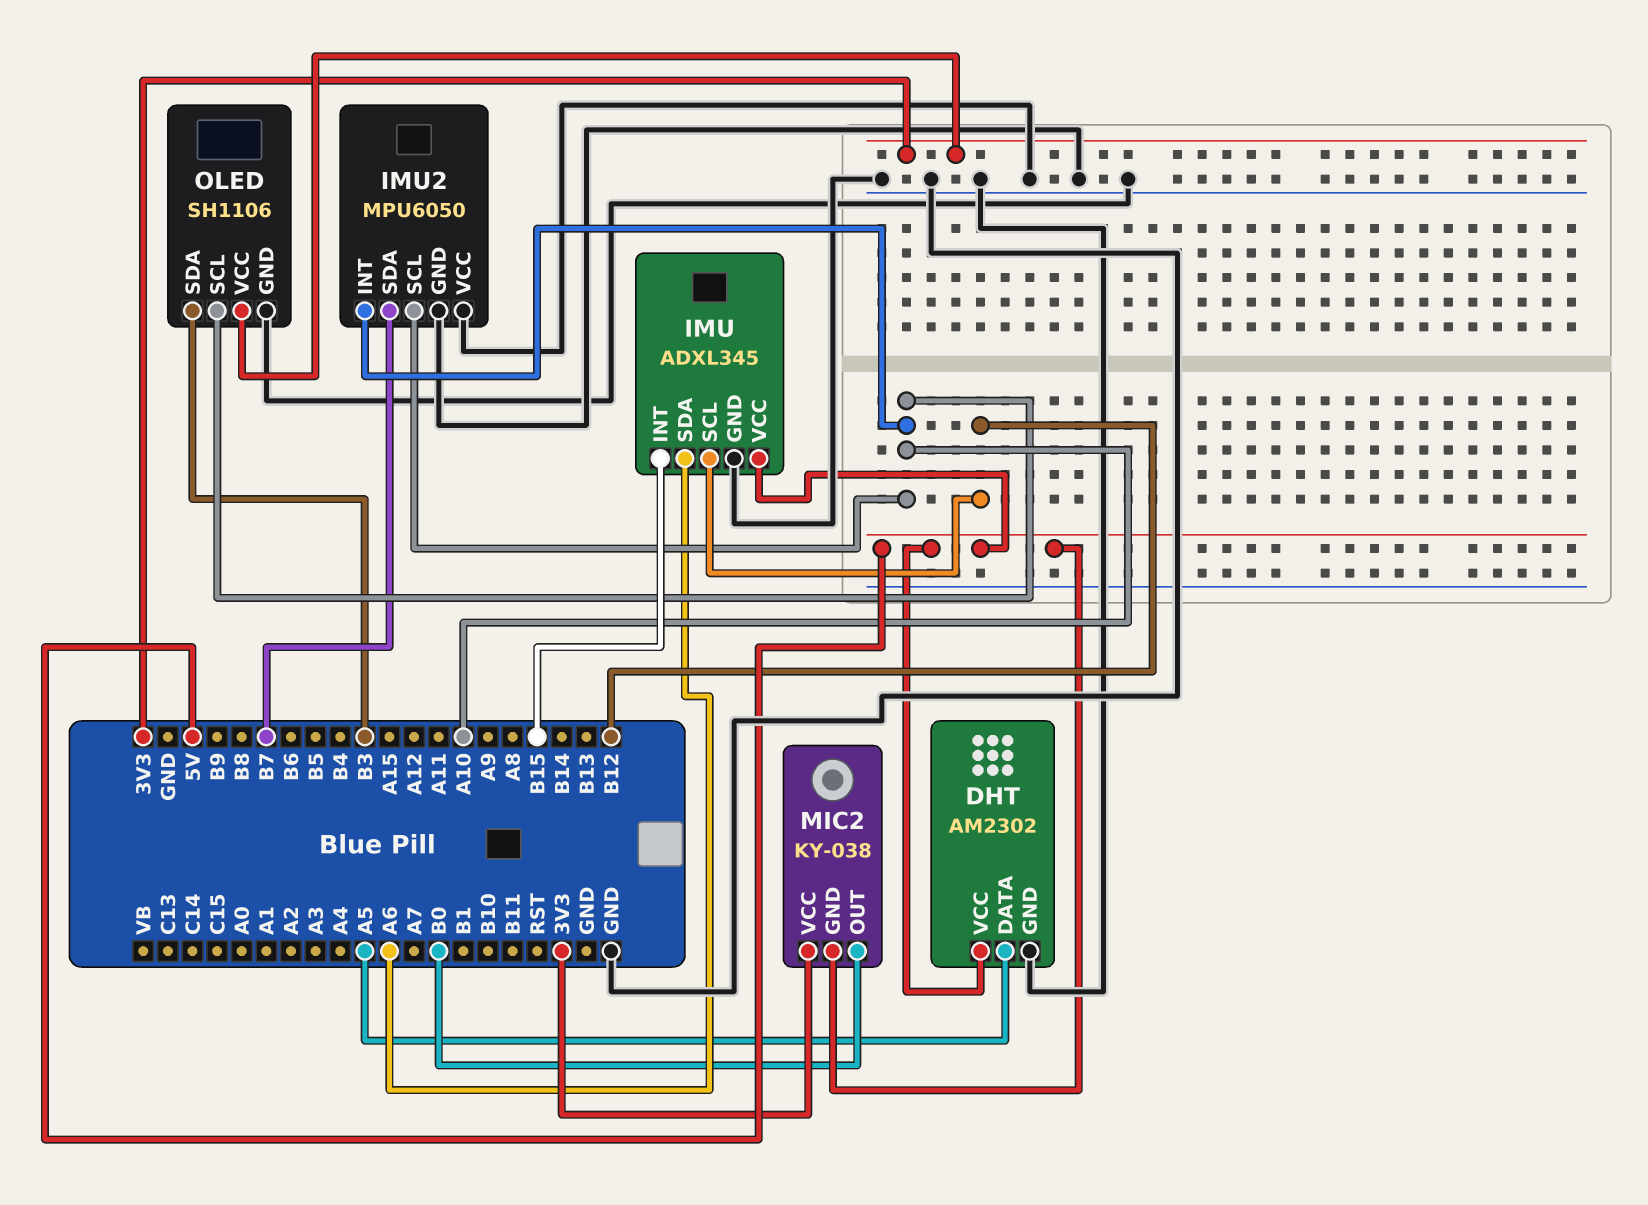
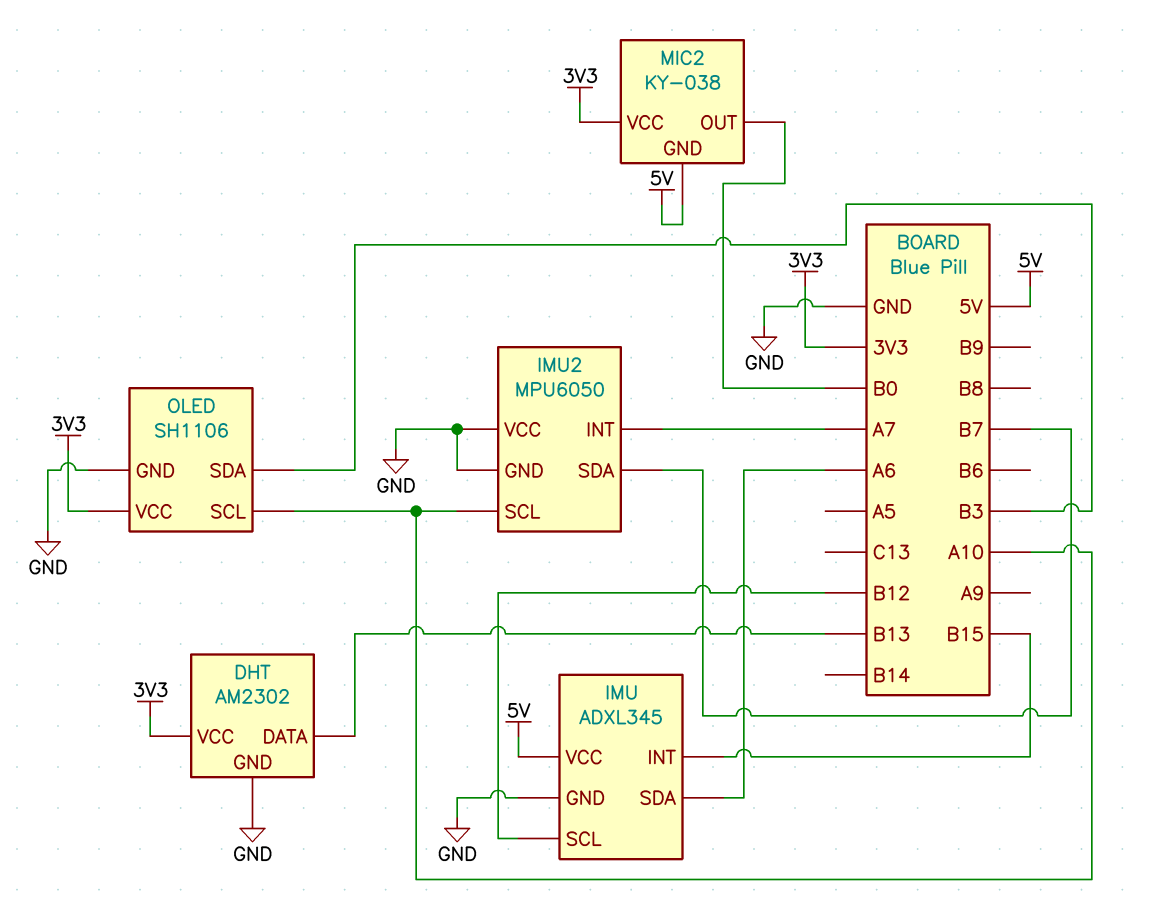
DHT pin DATA: A5 -> B13
DHT pin VCC: 5V -> 3V3
IMU2 pin INT: A10 -> A7

